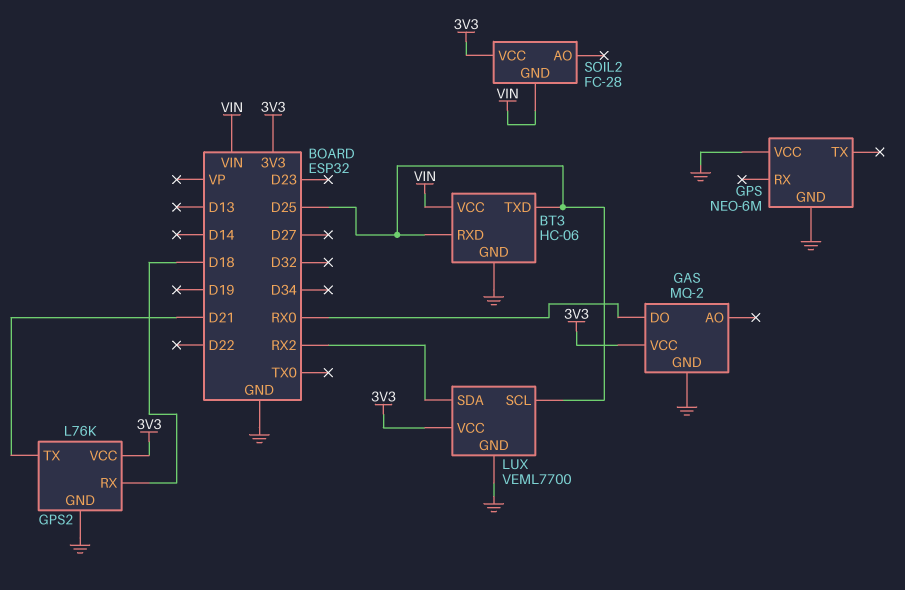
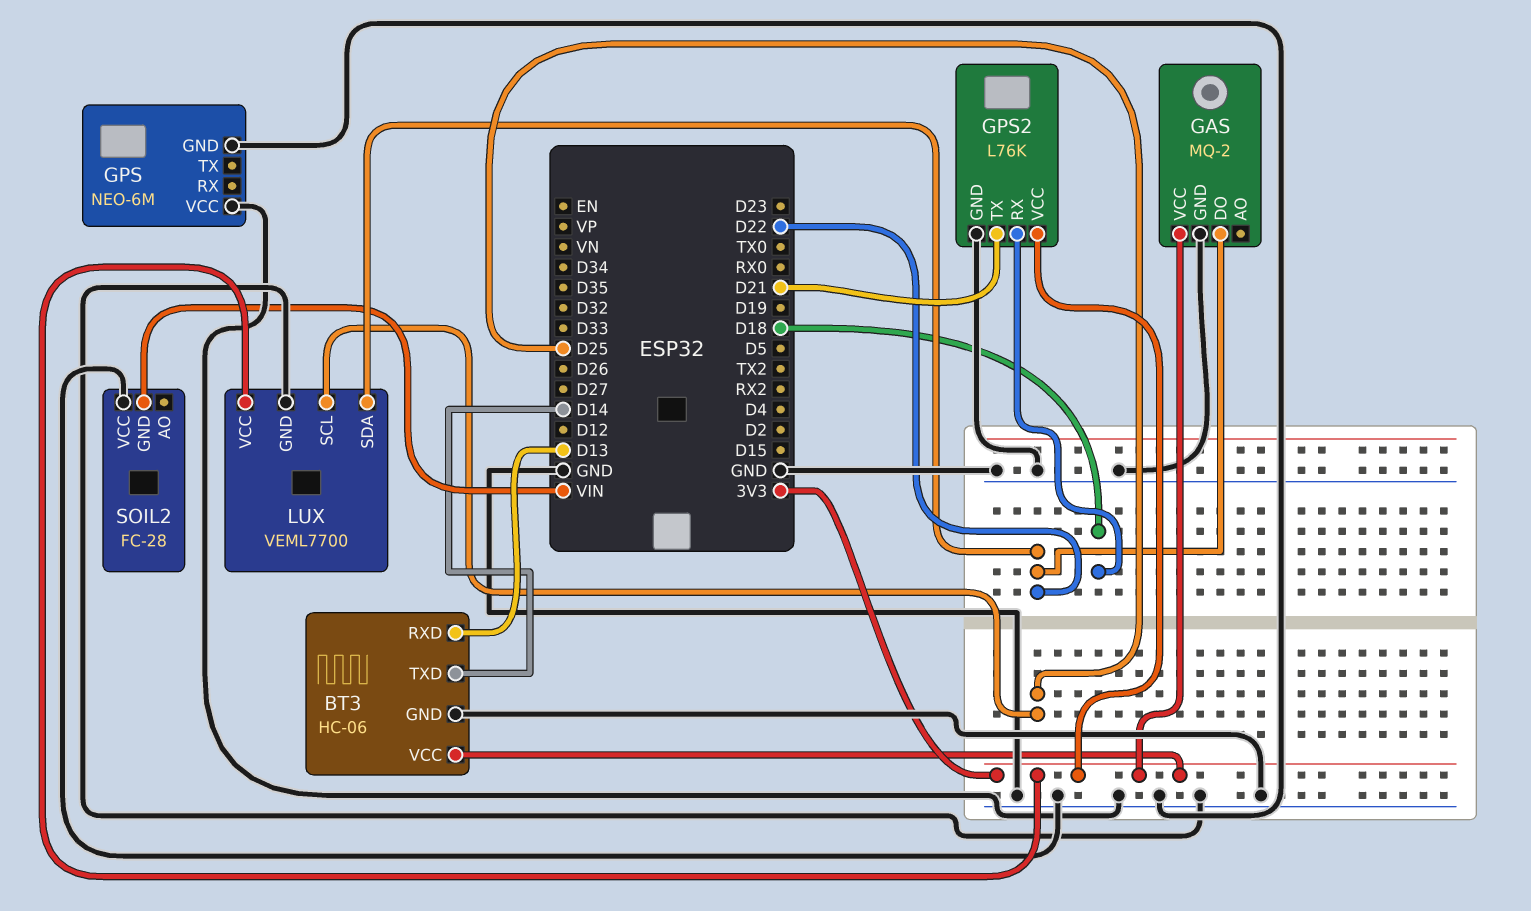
BT3 pin RXD: D25 -> D13
BT3 pin TXD: D25 -> D14
BT3 pin VCC: VIN -> 3V3
GAS pin DO: RX0 -> D22
LUX pin SDA: RX2 -> D22
SOIL2 pin VCC: 3V3 -> GND

